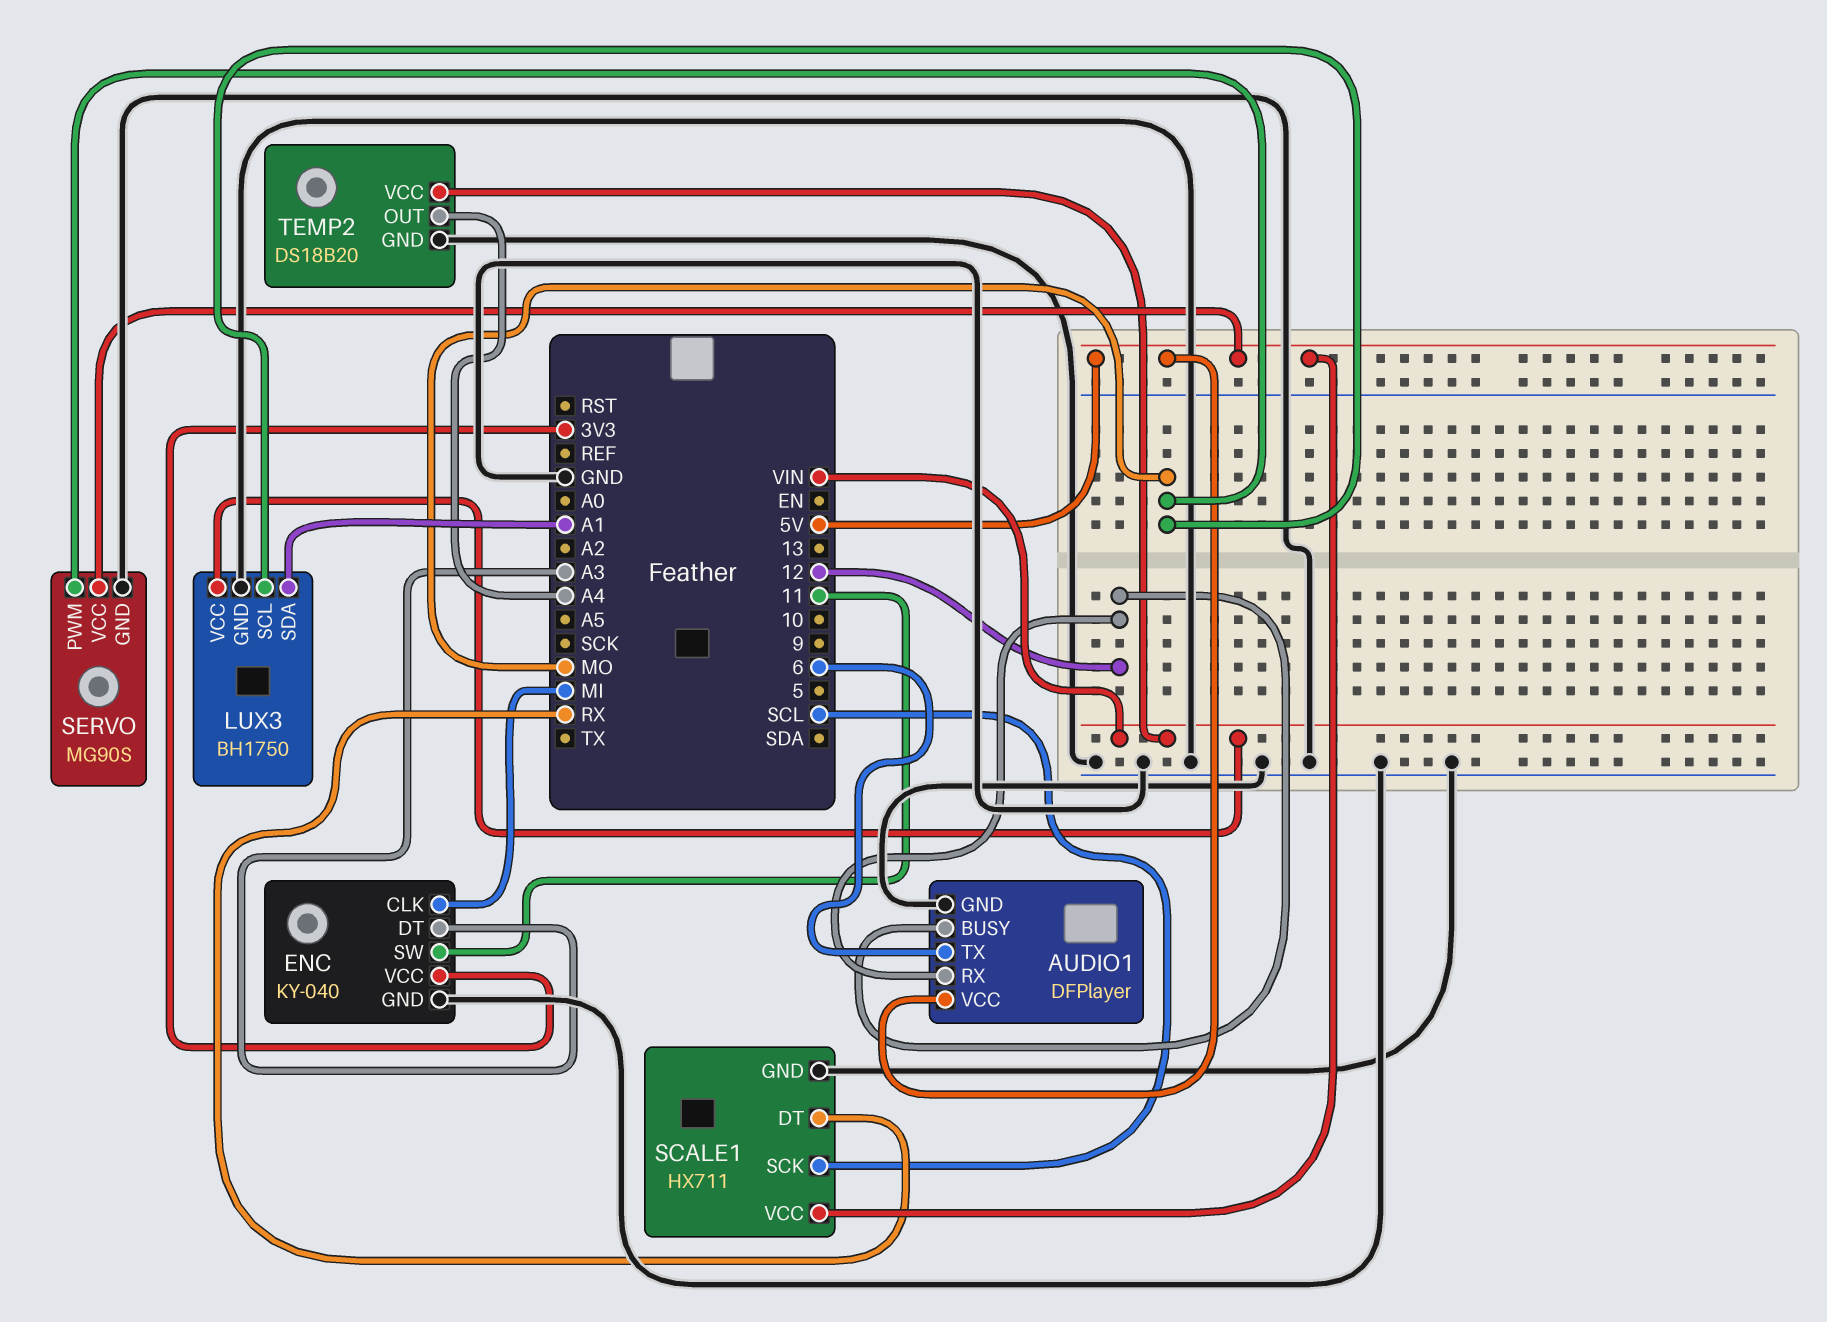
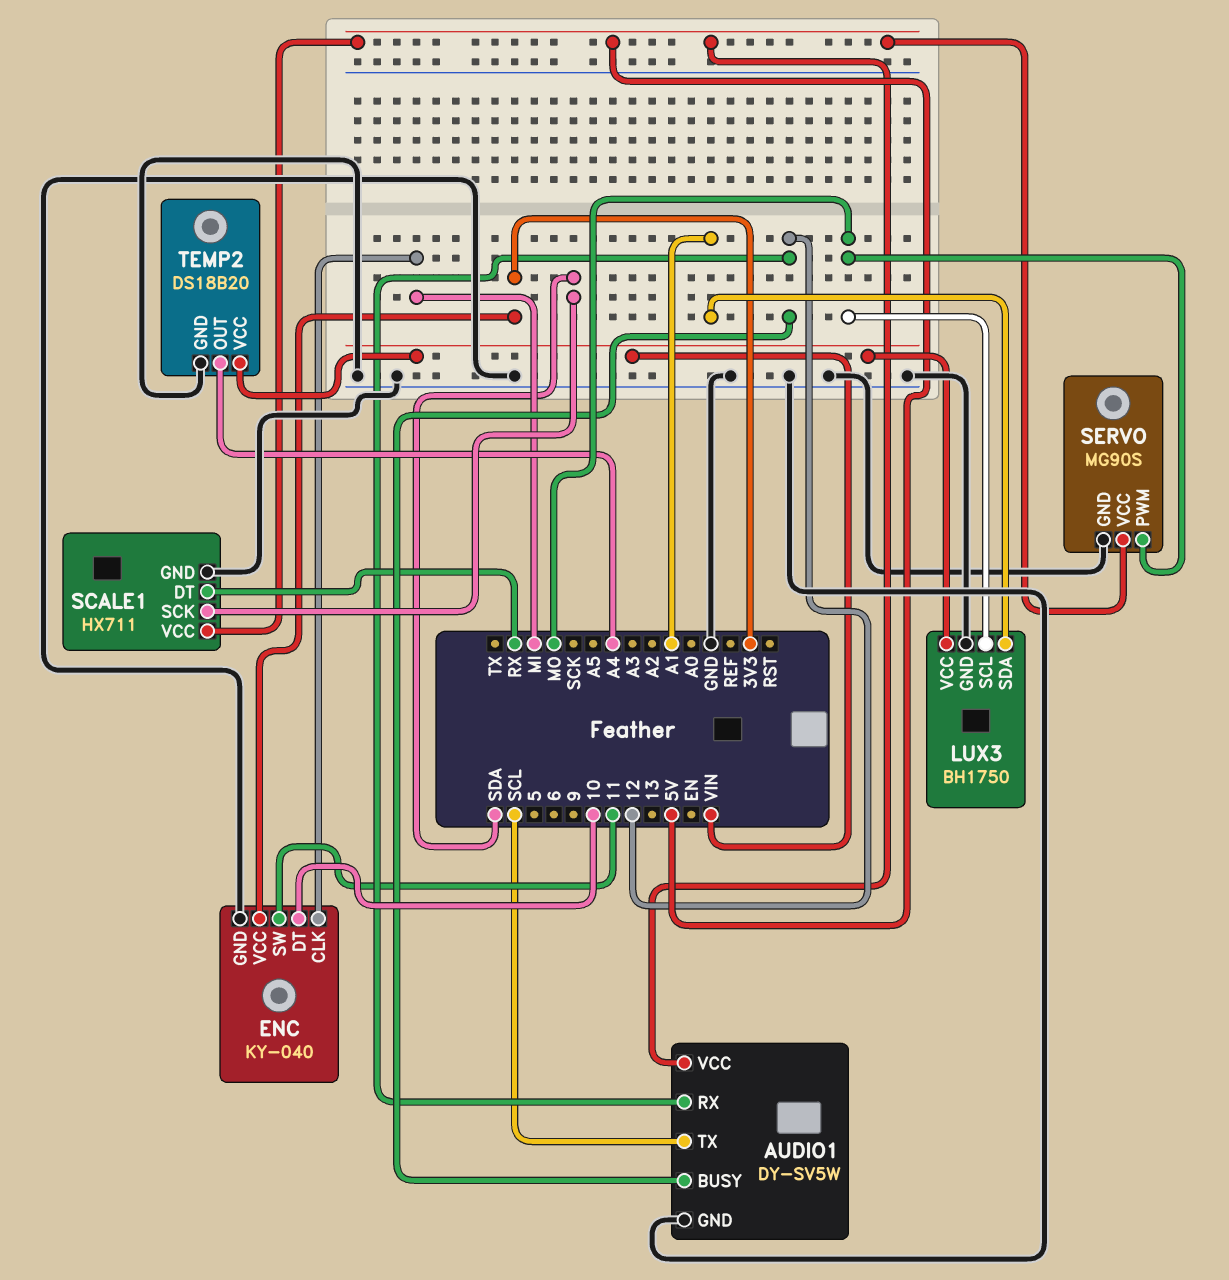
AUDIO1: DFPlayer -> DY-SV5W
AUDIO1 pin TX: 6 -> SCL
ENC pin DT: A3 -> 10
SCALE1 pin SCK: SCL -> SDA

